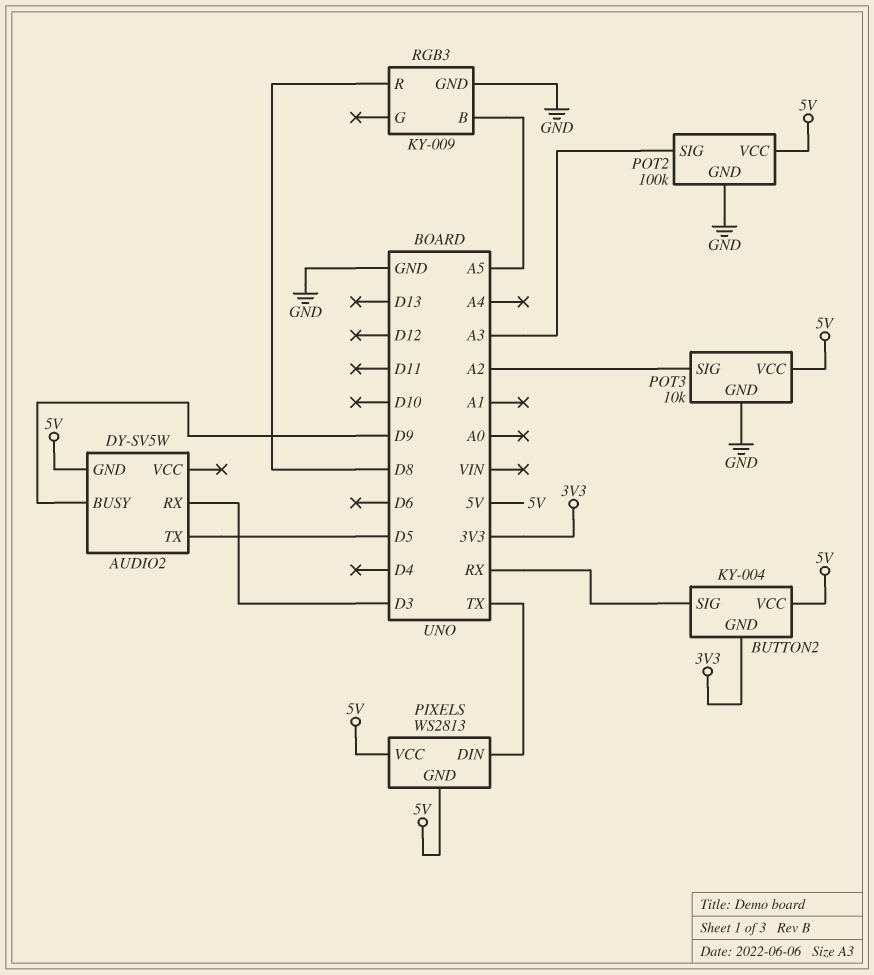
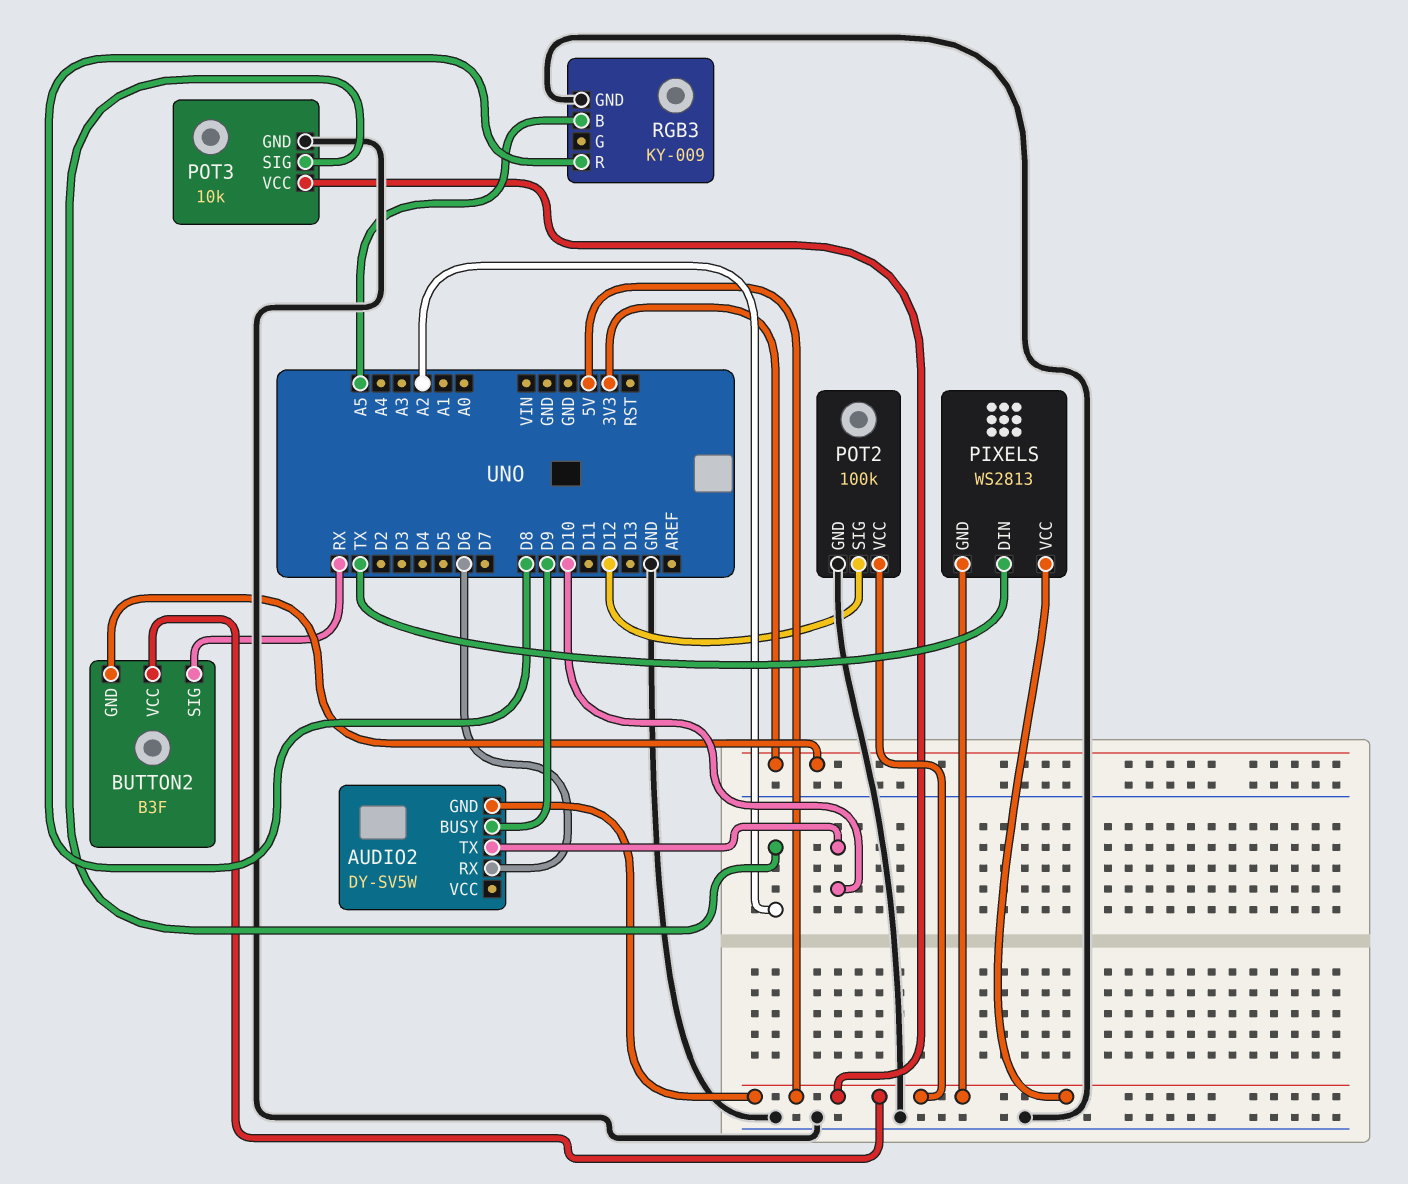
AUDIO2 pin RX: D3 -> D6
AUDIO2 pin TX: D5 -> D10
BUTTON2: KY-004 -> B3F
POT2 pin SIG: A3 -> D12

